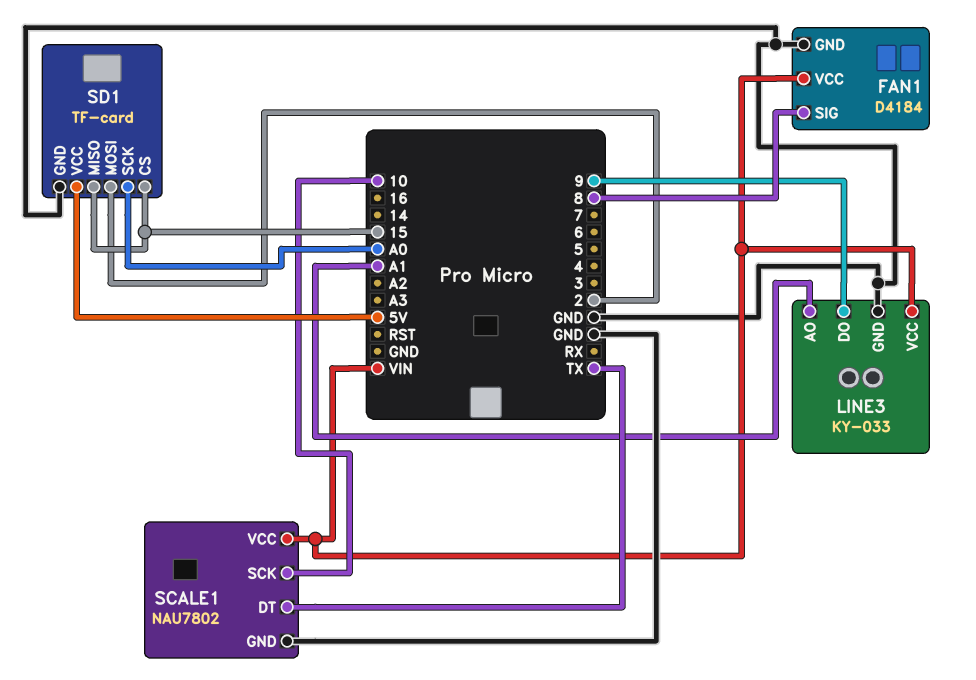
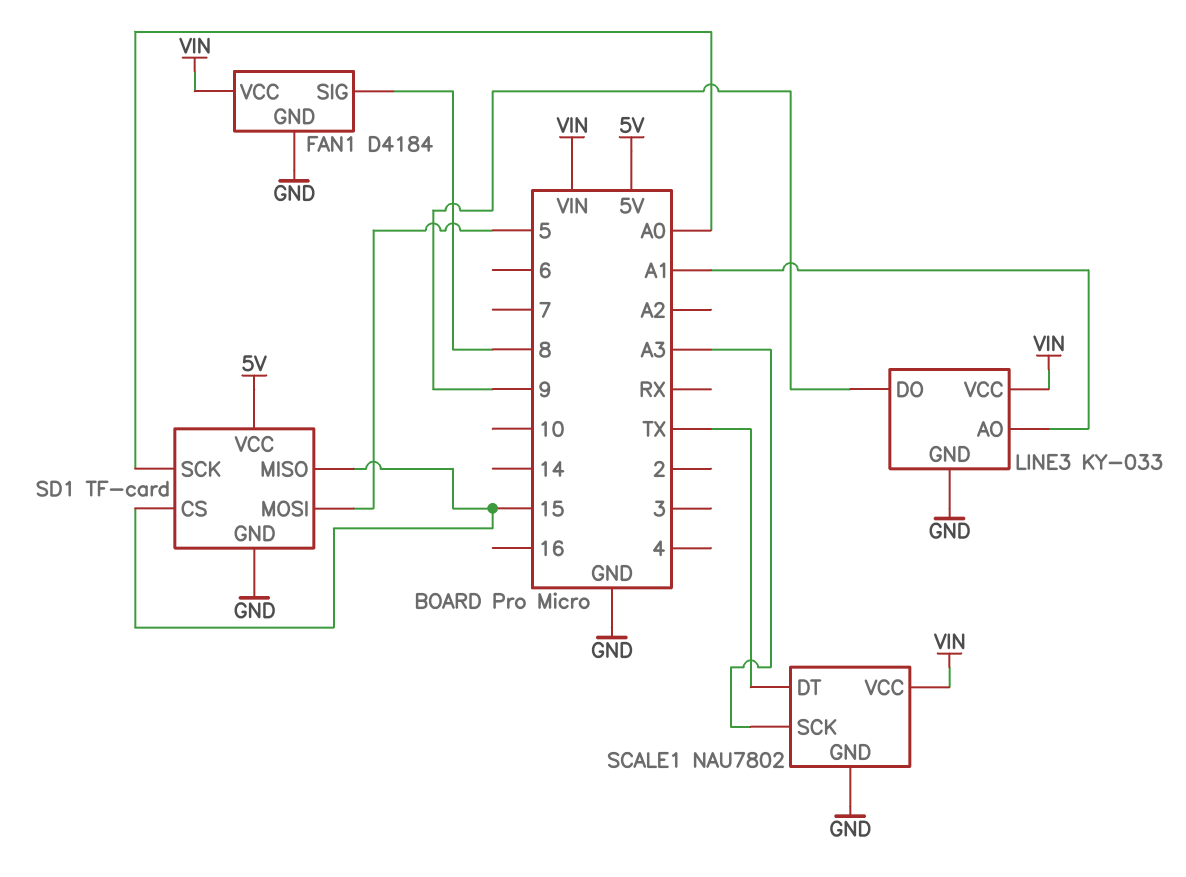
SCALE1 pin SCK: 10 -> A3
SD1 pin MOSI: 2 -> 5

